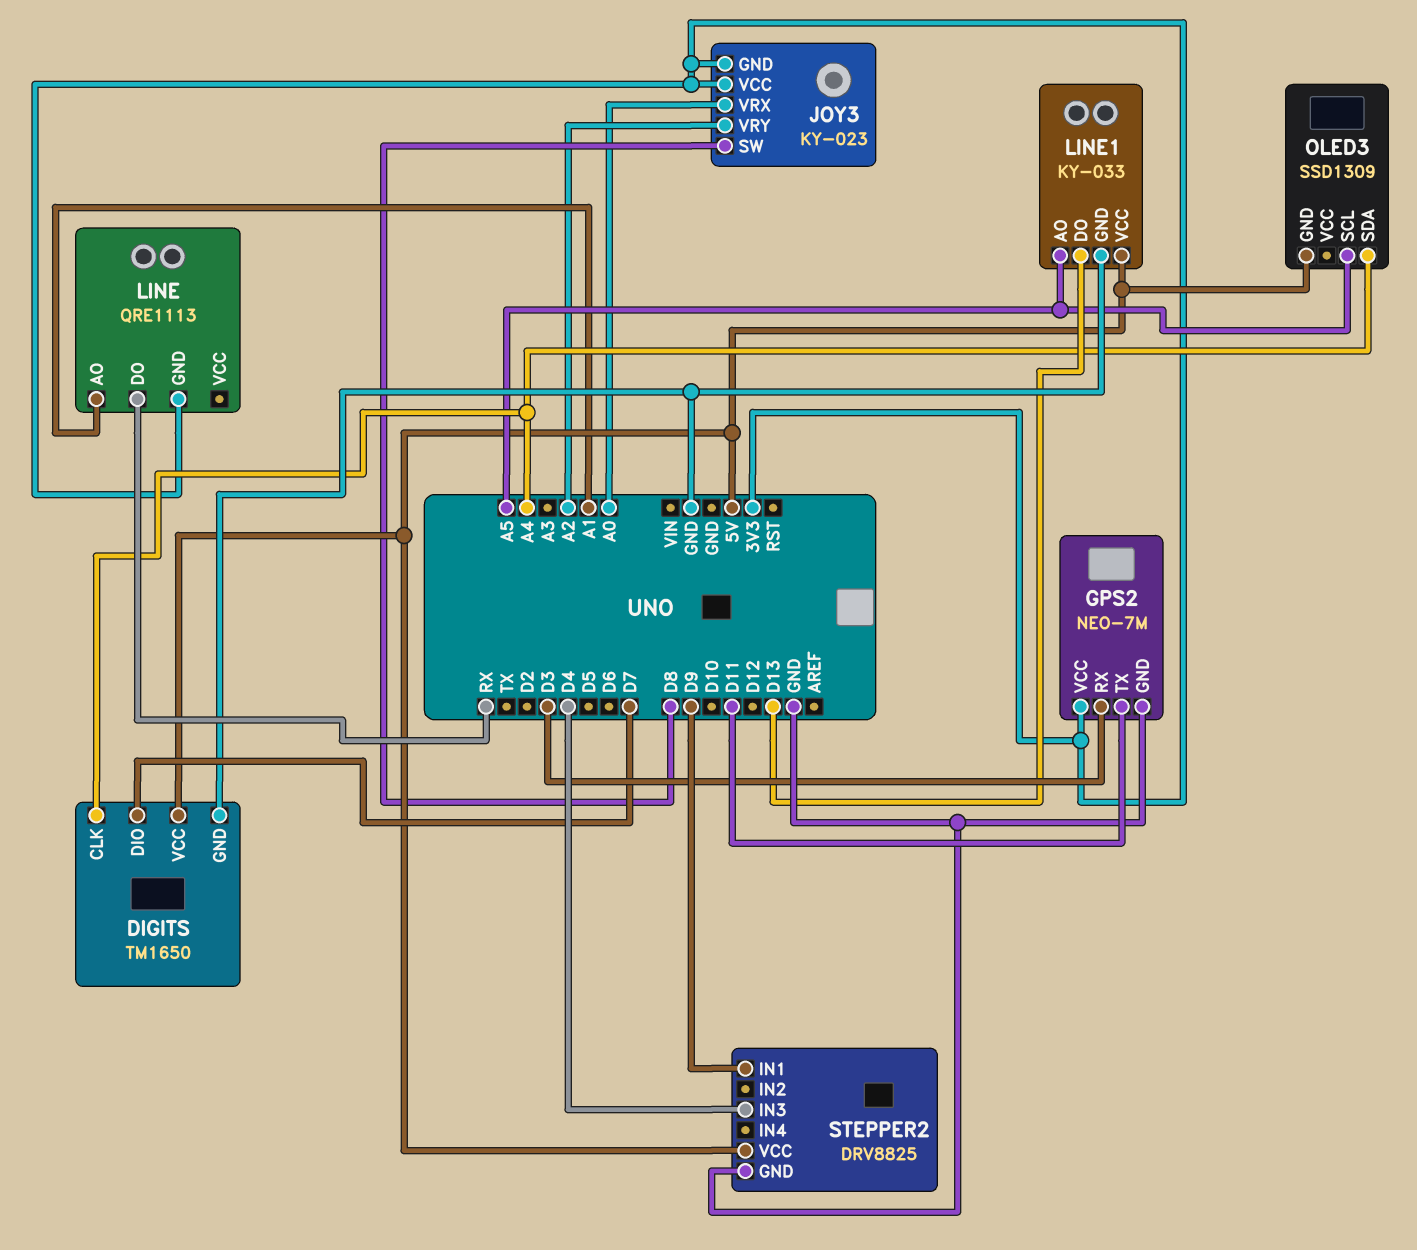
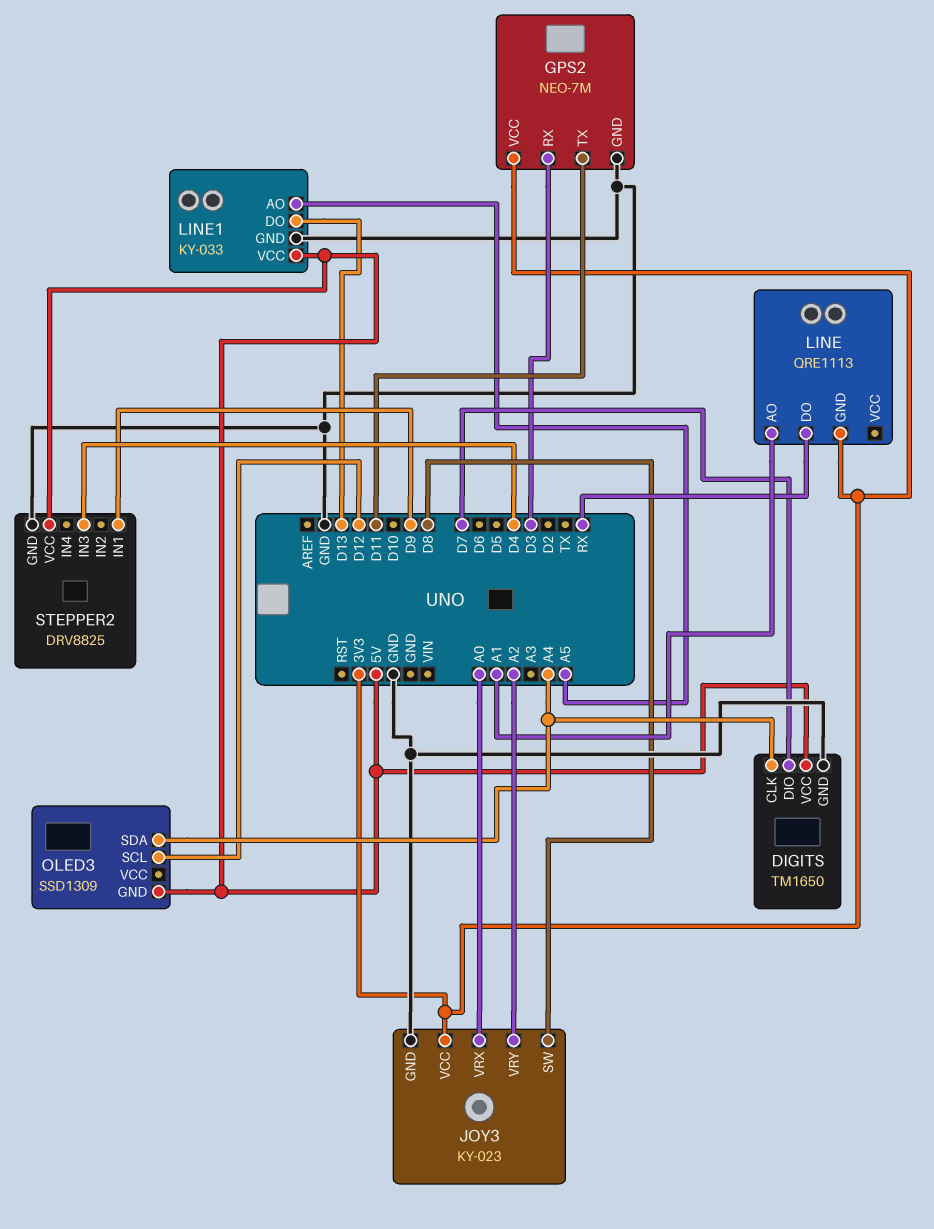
JOY3 pin GND: 3V3 -> GND
OLED3 pin SCL: A5 -> D12

